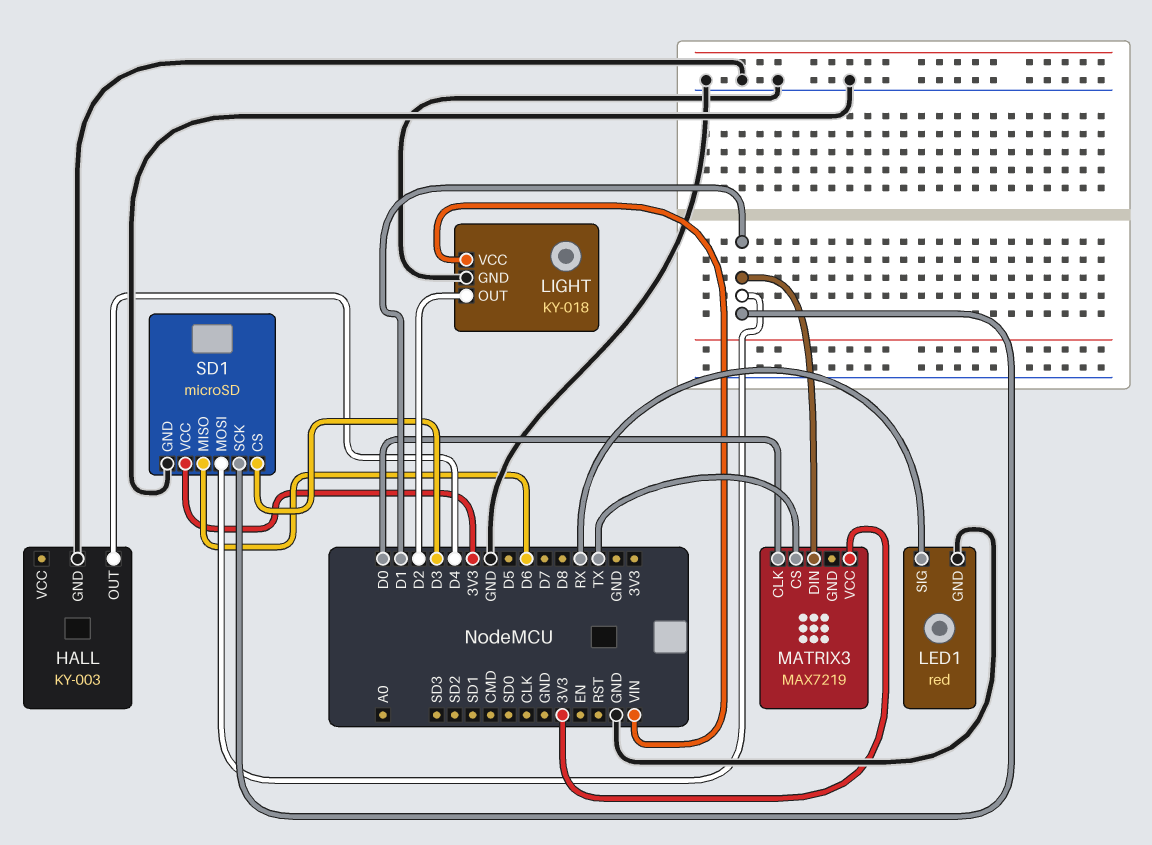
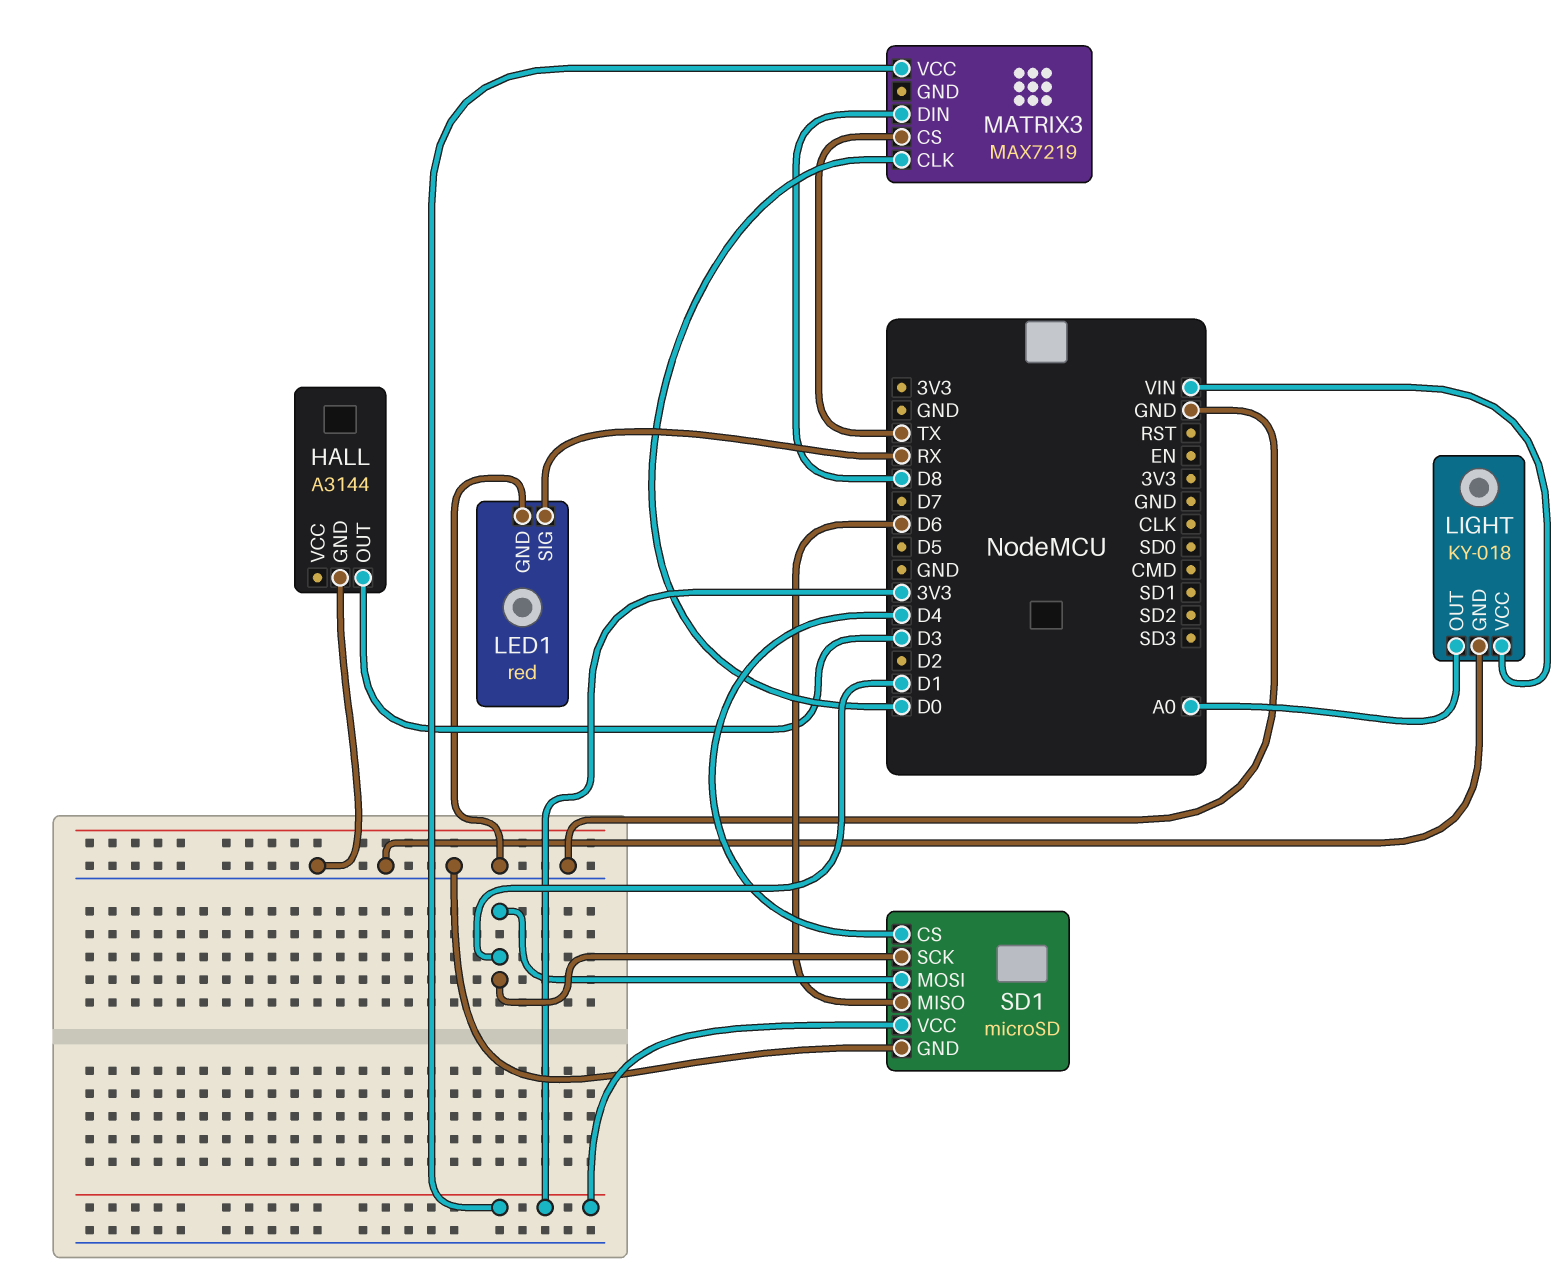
HALL: KY-003 -> A3144
HALL pin OUT: D4 -> D3
LIGHT pin OUT: D2 -> A0
MATRIX3 pin DIN: D1 -> D8
SD1 pin CS: D3 -> D4

